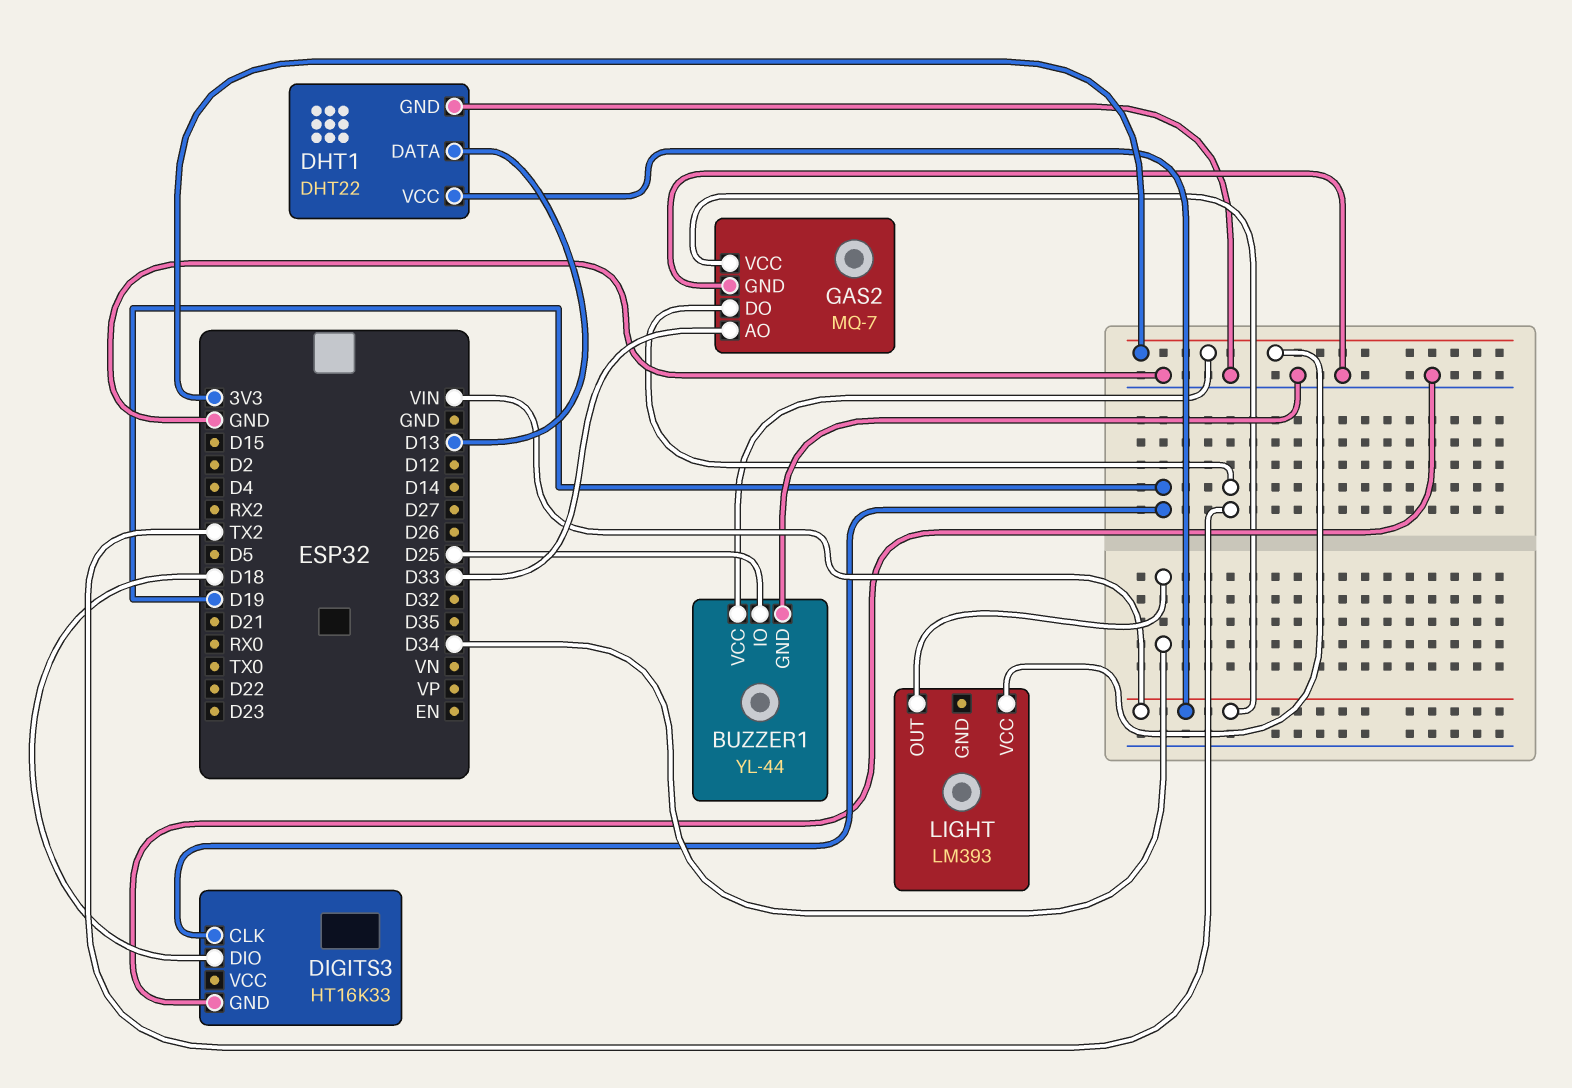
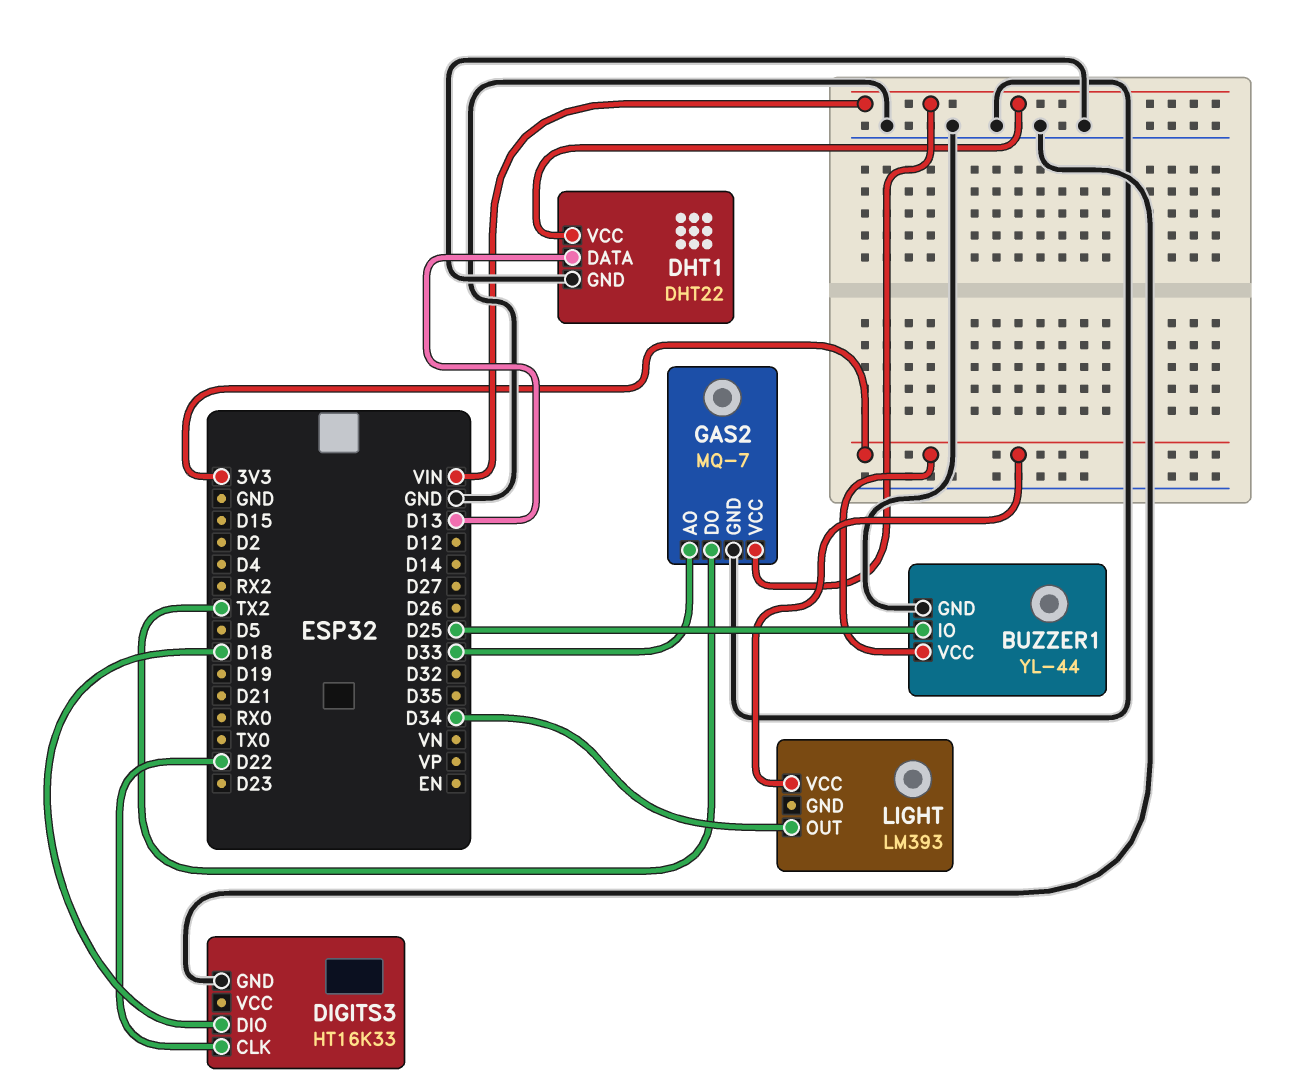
DIGITS3 pin CLK: D19 -> D22

